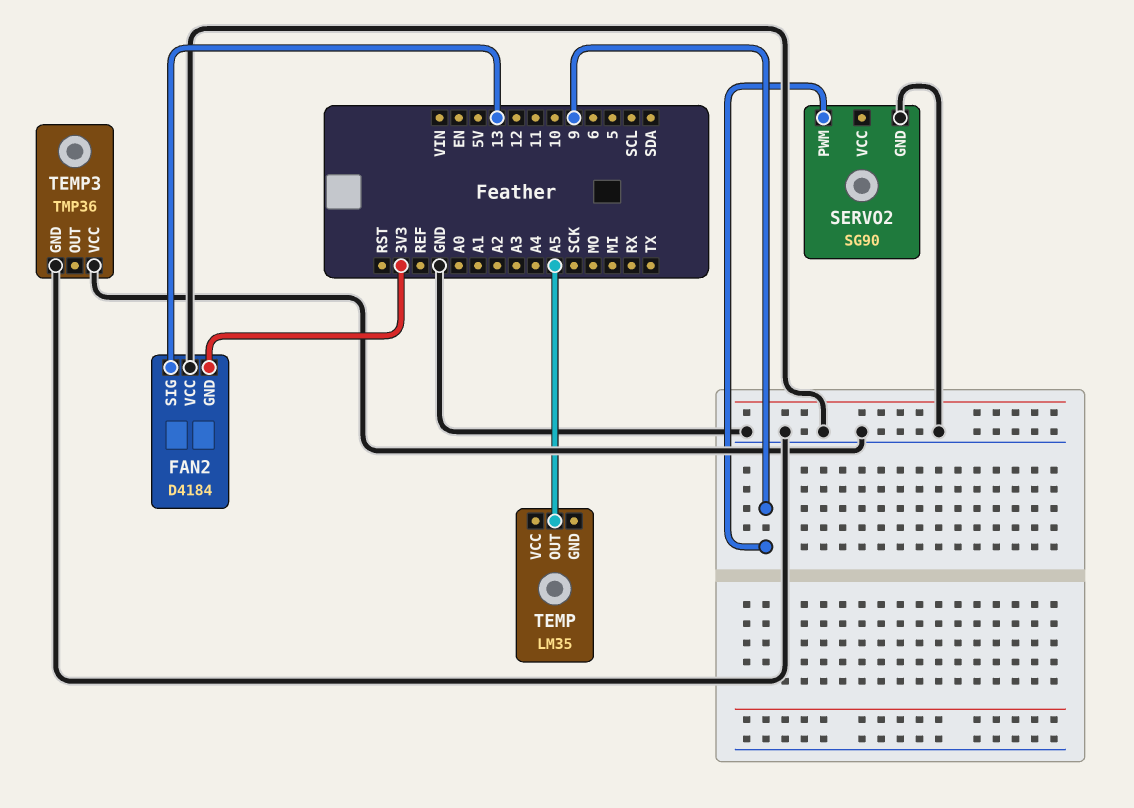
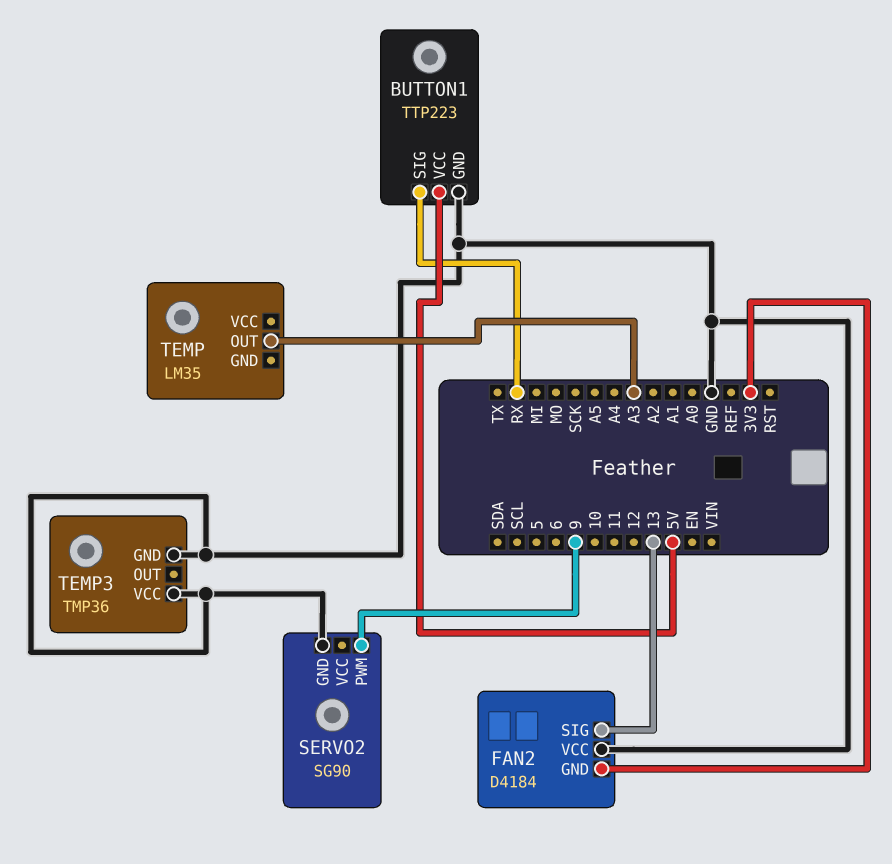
BUTTON1: none -> TTP223
BUTTON1 pin GND: none -> GND
BUTTON1 pin SIG: none -> RX
BUTTON1 pin VCC: none -> 5V
TEMP pin OUT: A5 -> A3

